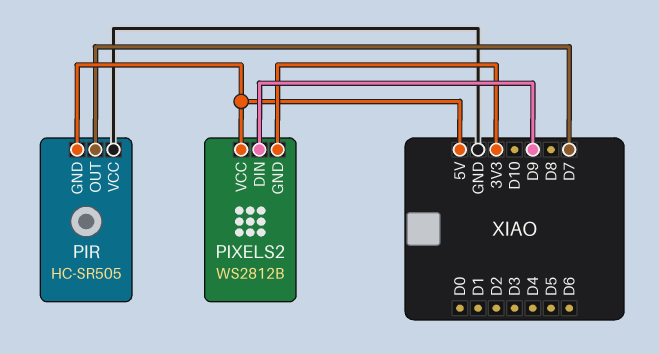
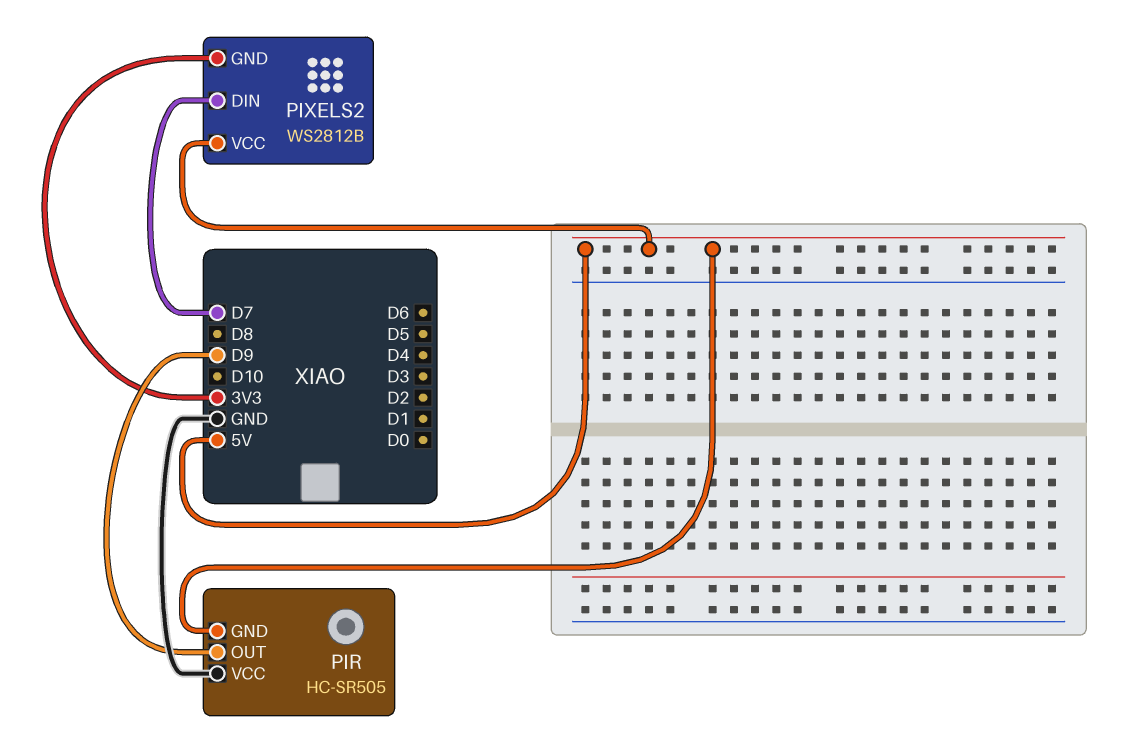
PIR pin OUT: D7 -> D9
PIXELS2 pin DIN: D9 -> D7

